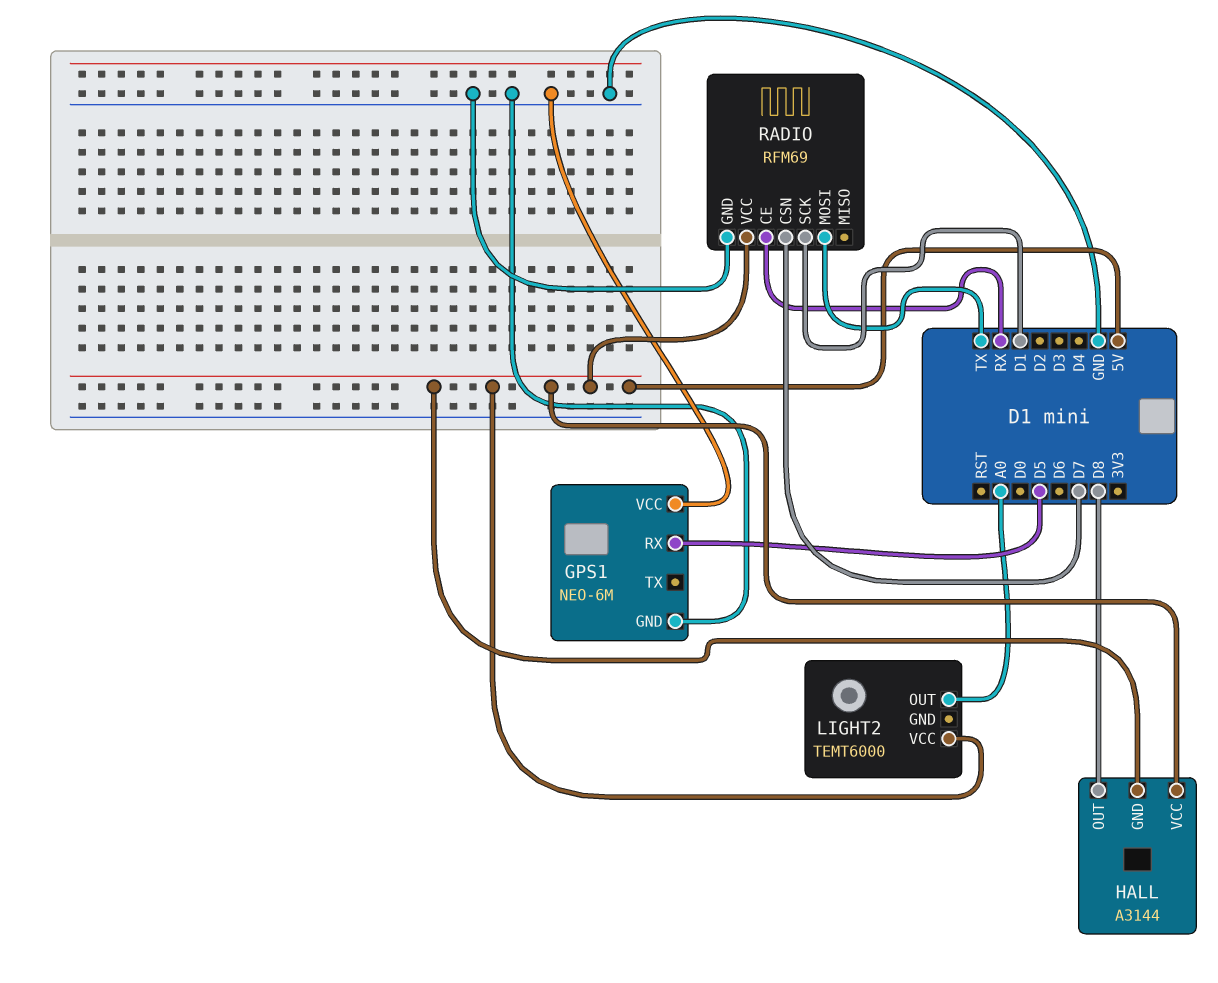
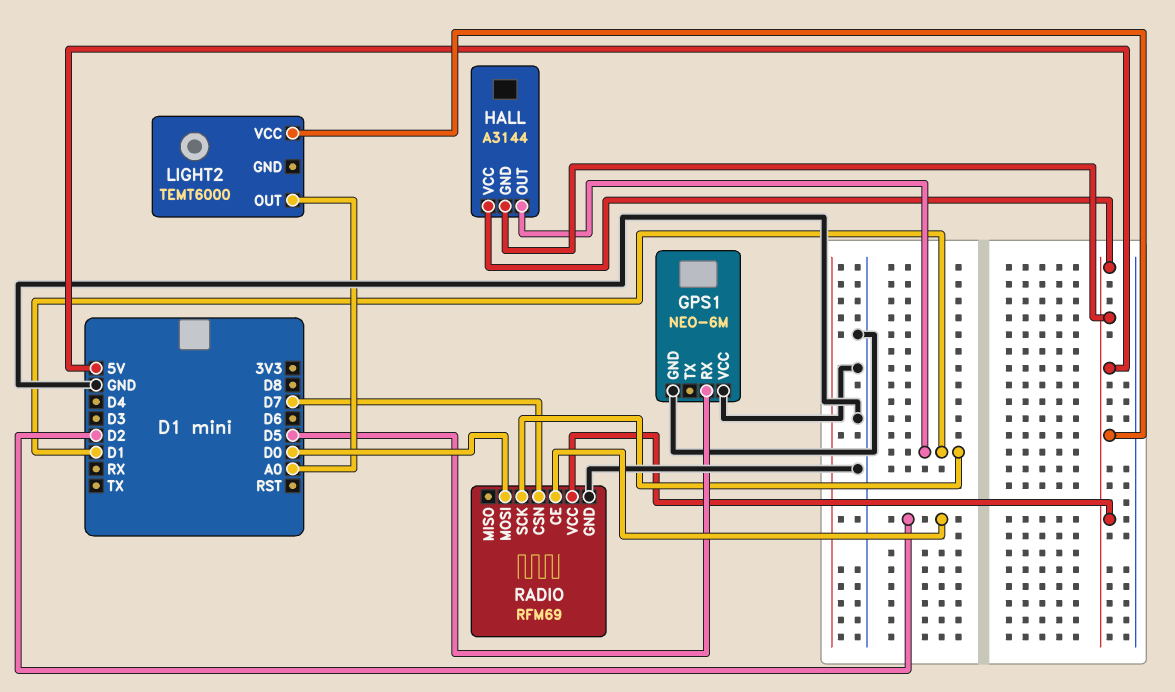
HALL pin OUT: D8 -> D1
RADIO pin CE: RX -> D2
RADIO pin MOSI: TX -> D0

